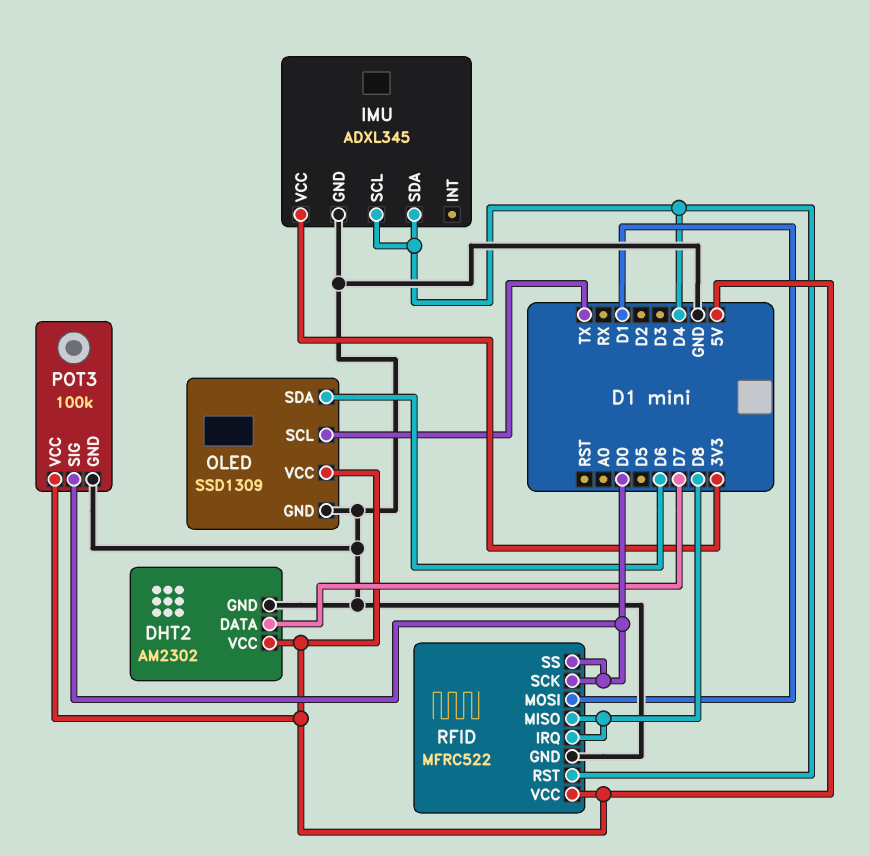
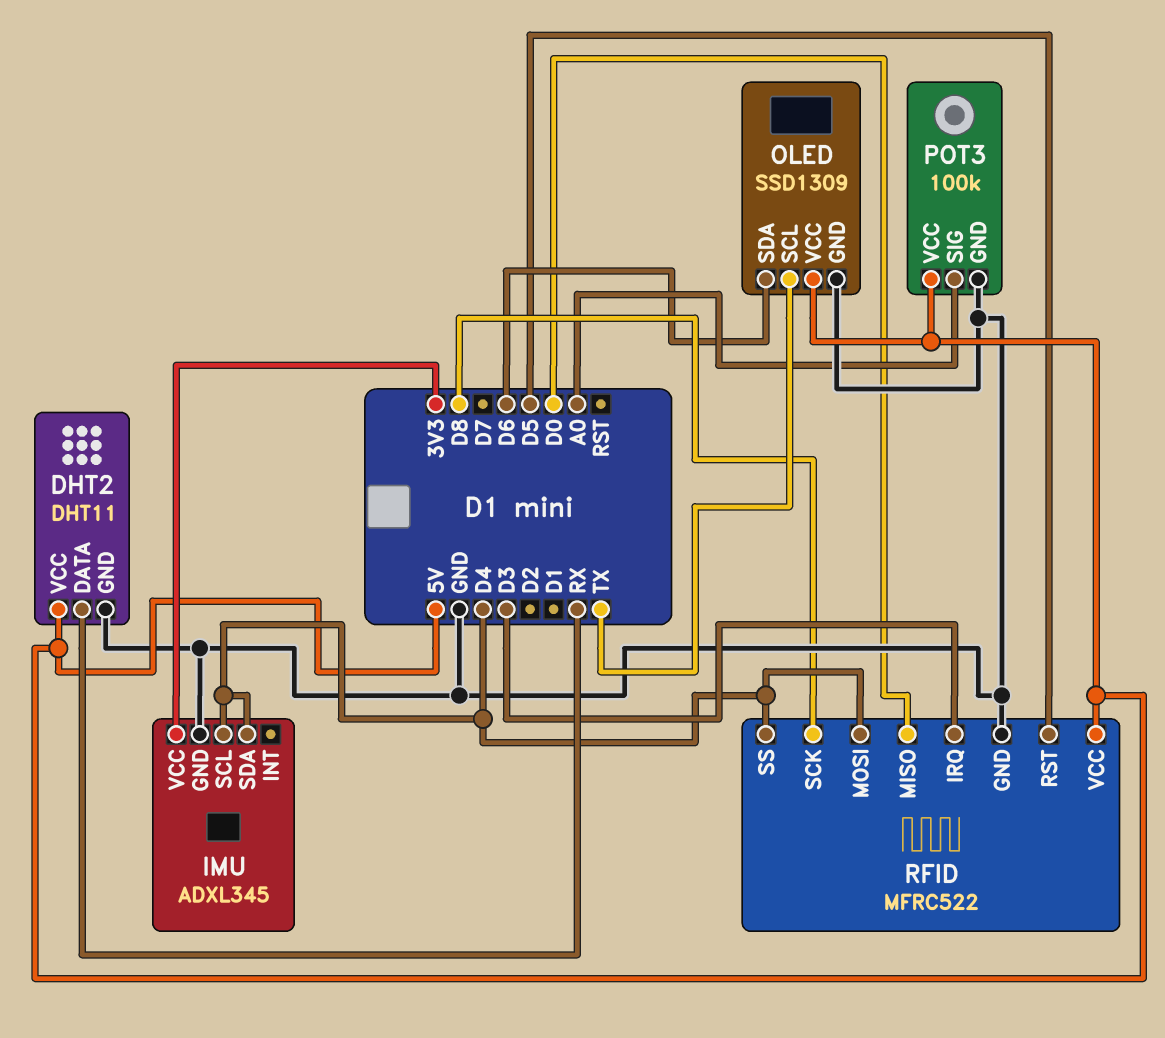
DHT2: AM2302 -> DHT11
DHT2 pin DATA: D7 -> RX
POT3 pin SIG: D0 -> A0
RFID pin IRQ: D8 -> D3
RFID pin MISO: D8 -> D0
RFID pin MOSI: D1 -> D4
RFID pin RST: D4 -> D5
RFID pin SCK: D0 -> D8
RFID pin SS: D0 -> D4

